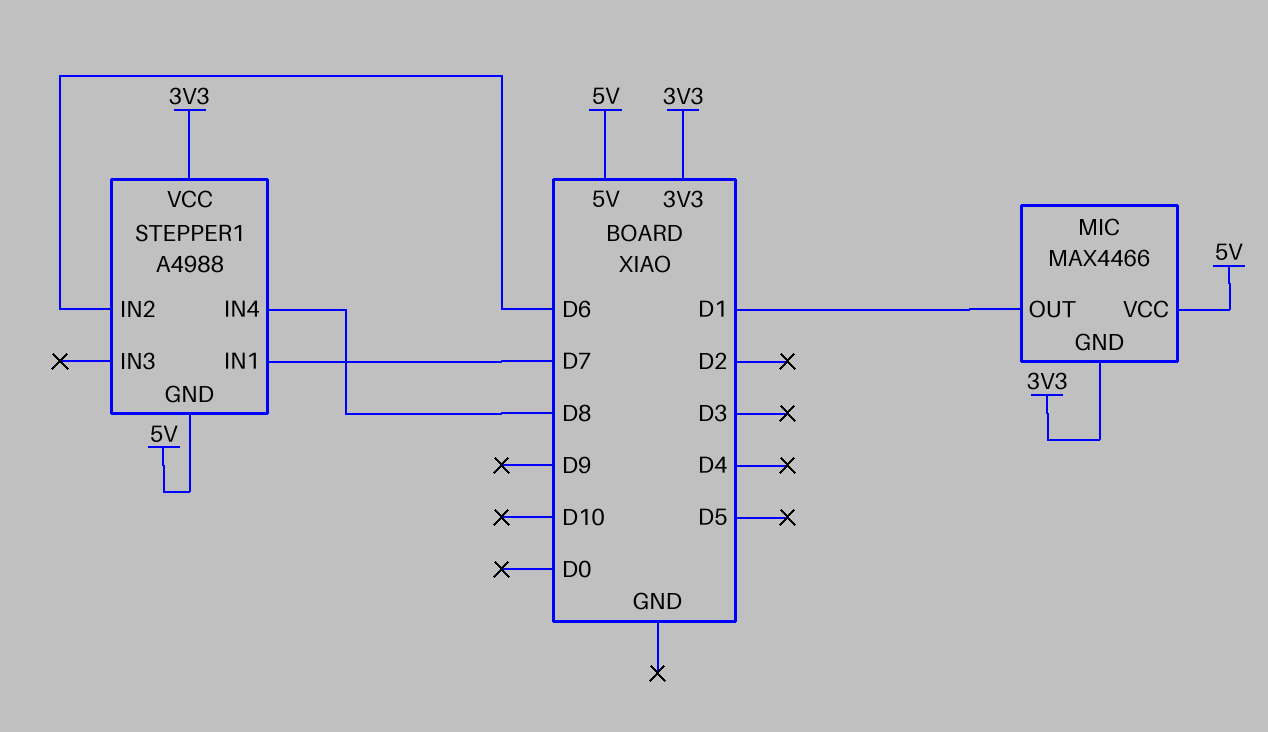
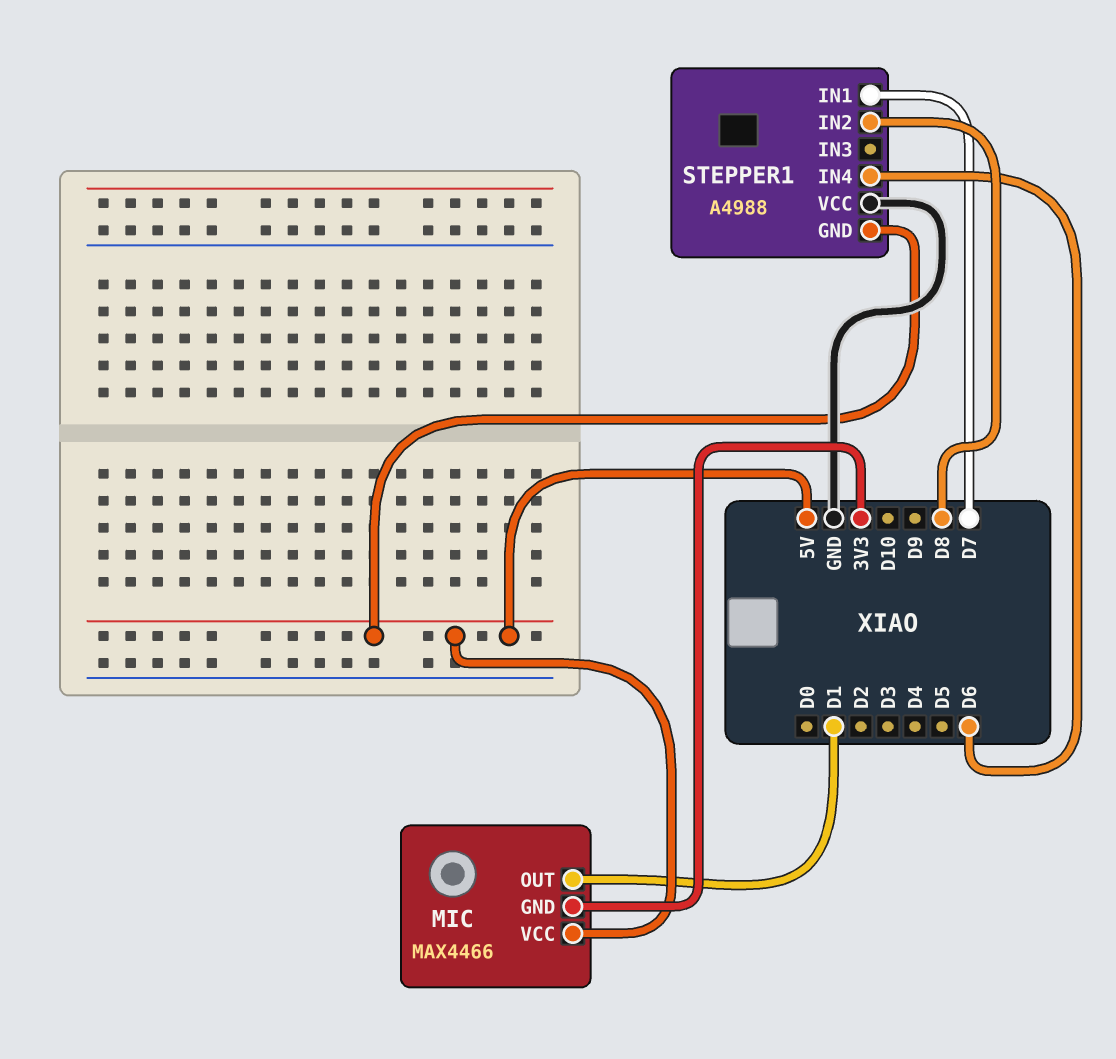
STEPPER1 pin IN2: D6 -> D8
STEPPER1 pin IN4: D8 -> D6
STEPPER1 pin VCC: 3V3 -> GND

